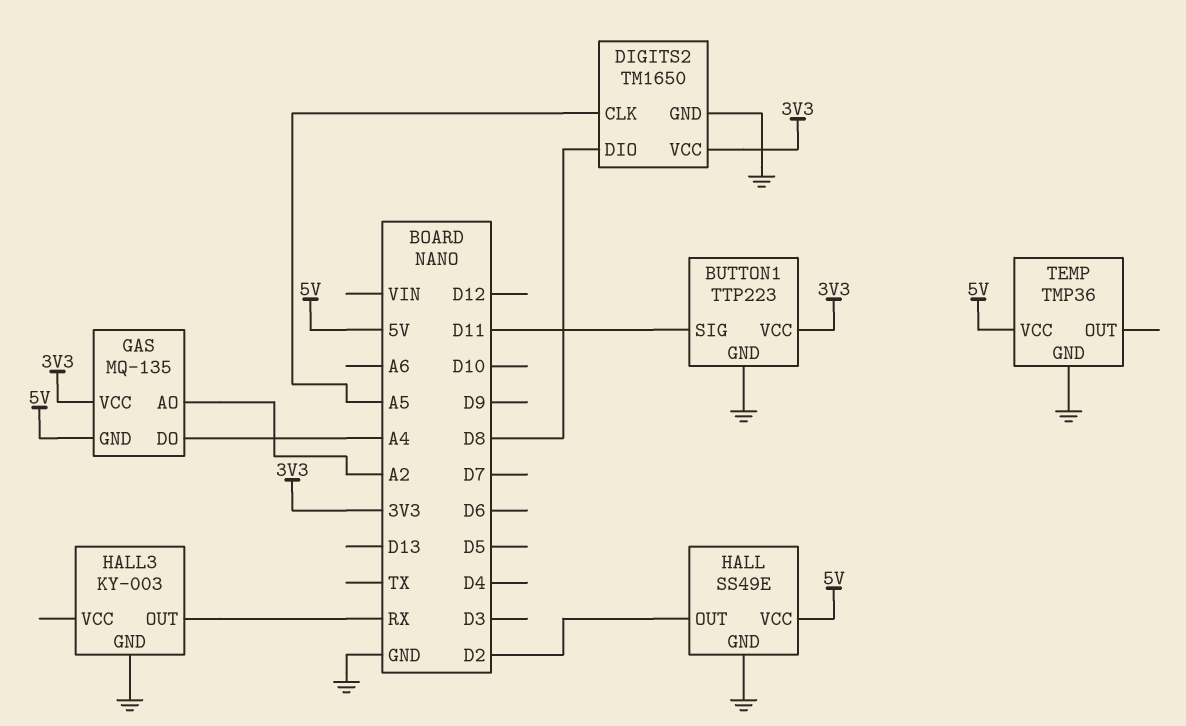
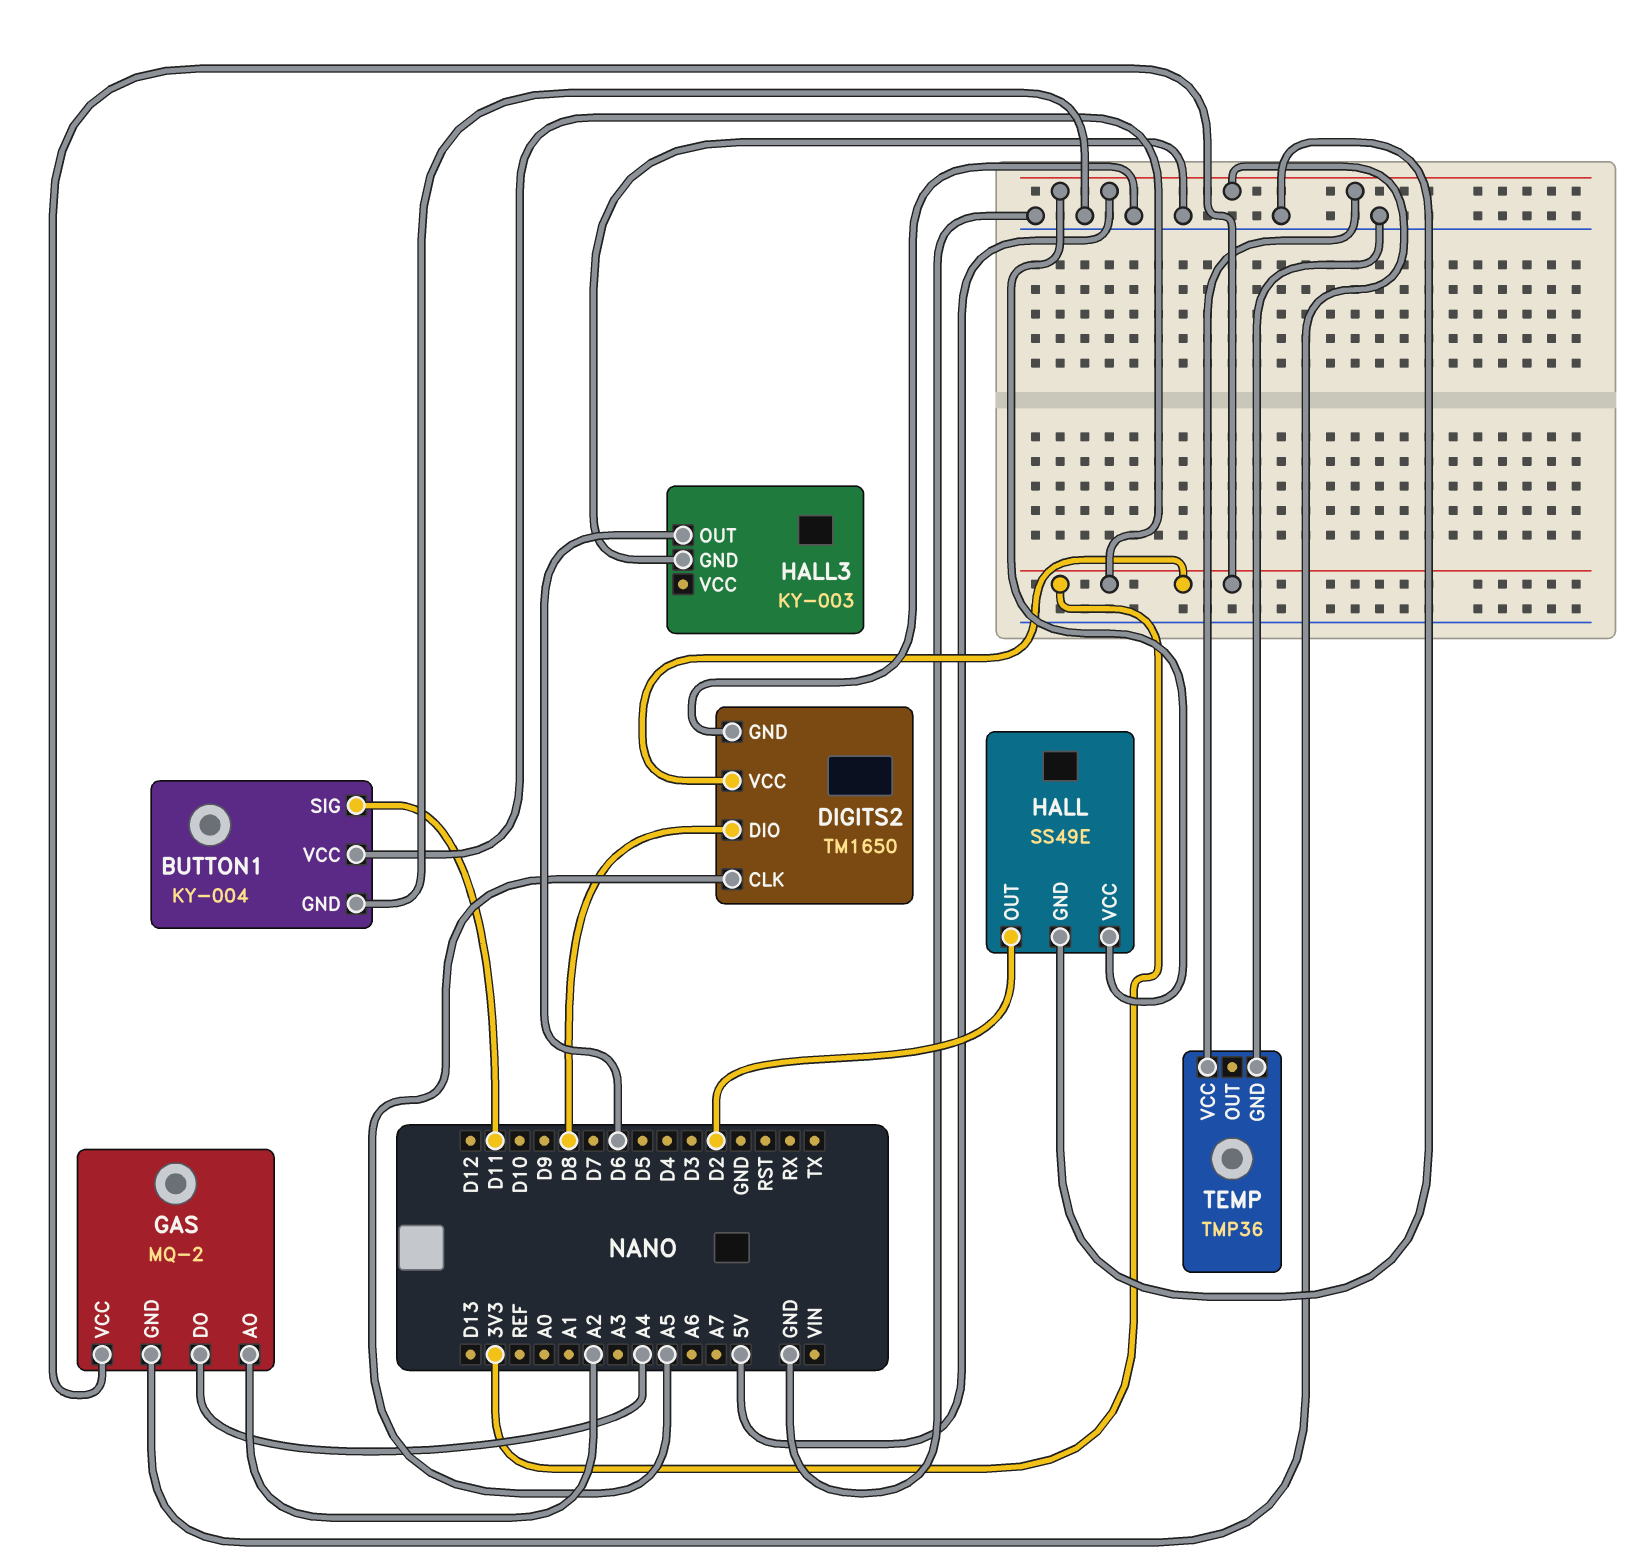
BUTTON1: TTP223 -> KY-004
GAS: MQ-135 -> MQ-2
HALL3 pin OUT: RX -> D6

